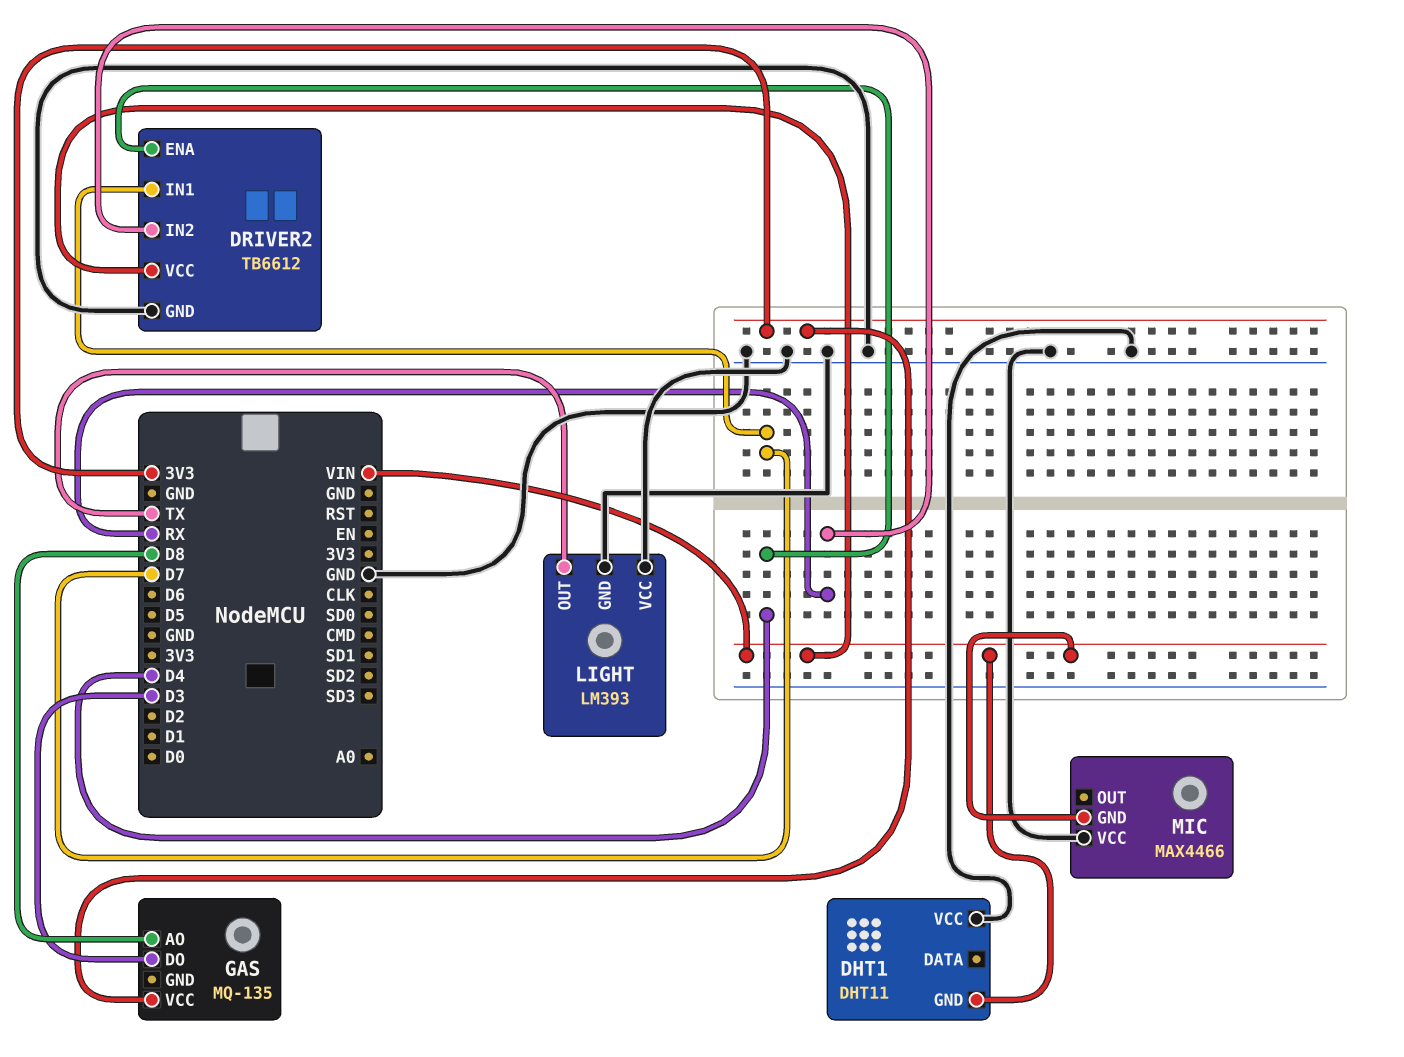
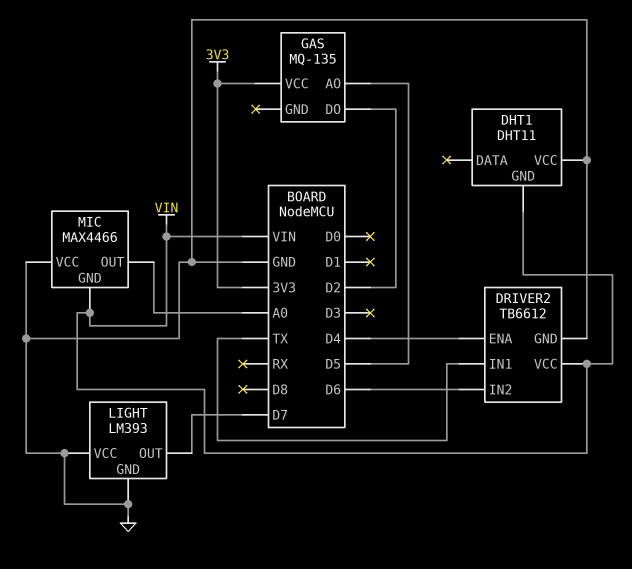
DRIVER2 pin IN1: D7 -> TX
DRIVER2 pin IN2: RX -> D6
GAS pin AO: D8 -> D5
GAS pin DO: D3 -> D2
LIGHT pin OUT: TX -> D7
MIC pin OUT: none -> A0

